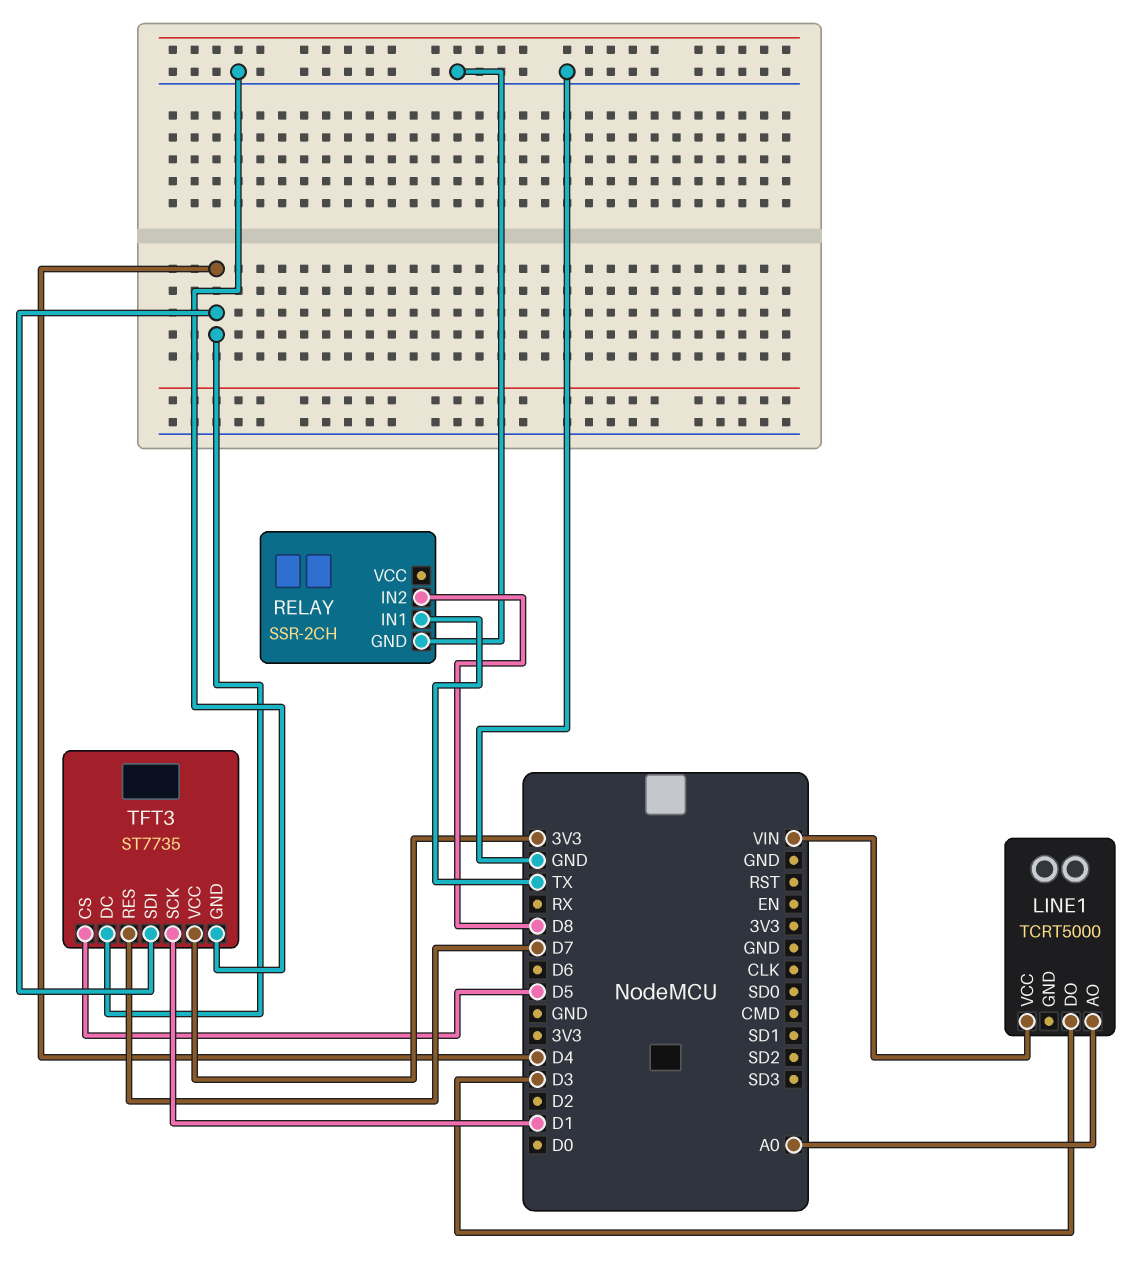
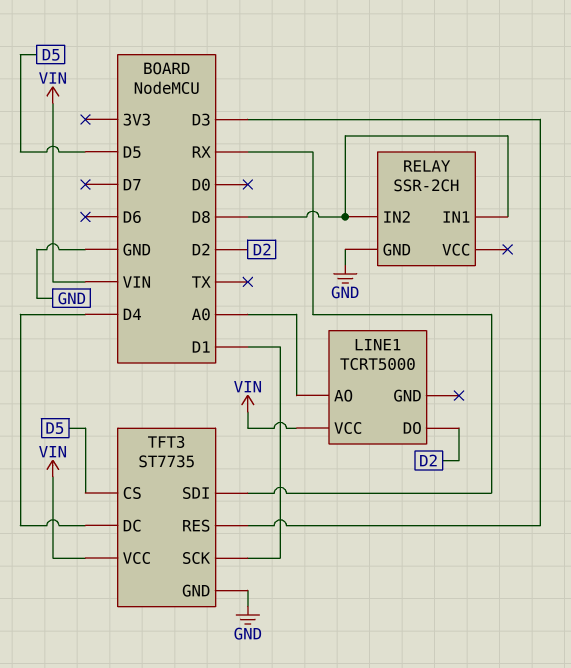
LINE1 pin DO: D3 -> D2
RELAY pin IN1: TX -> D8
TFT3 pin RES: D7 -> D3
TFT3 pin SDI: D4 -> RX
TFT3 pin VCC: 3V3 -> VIN

